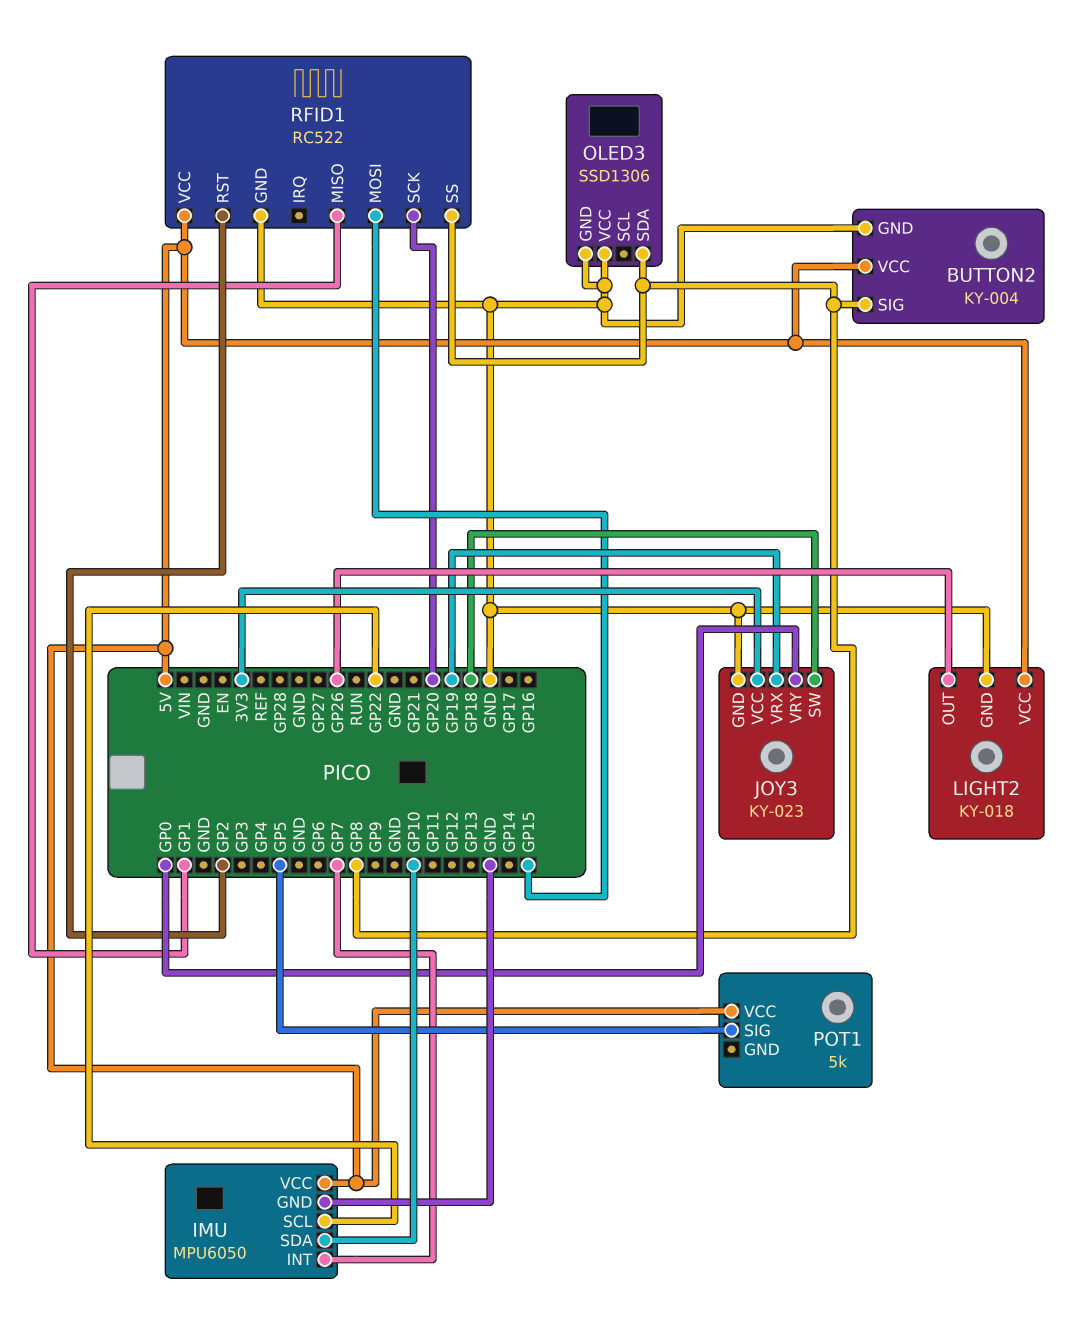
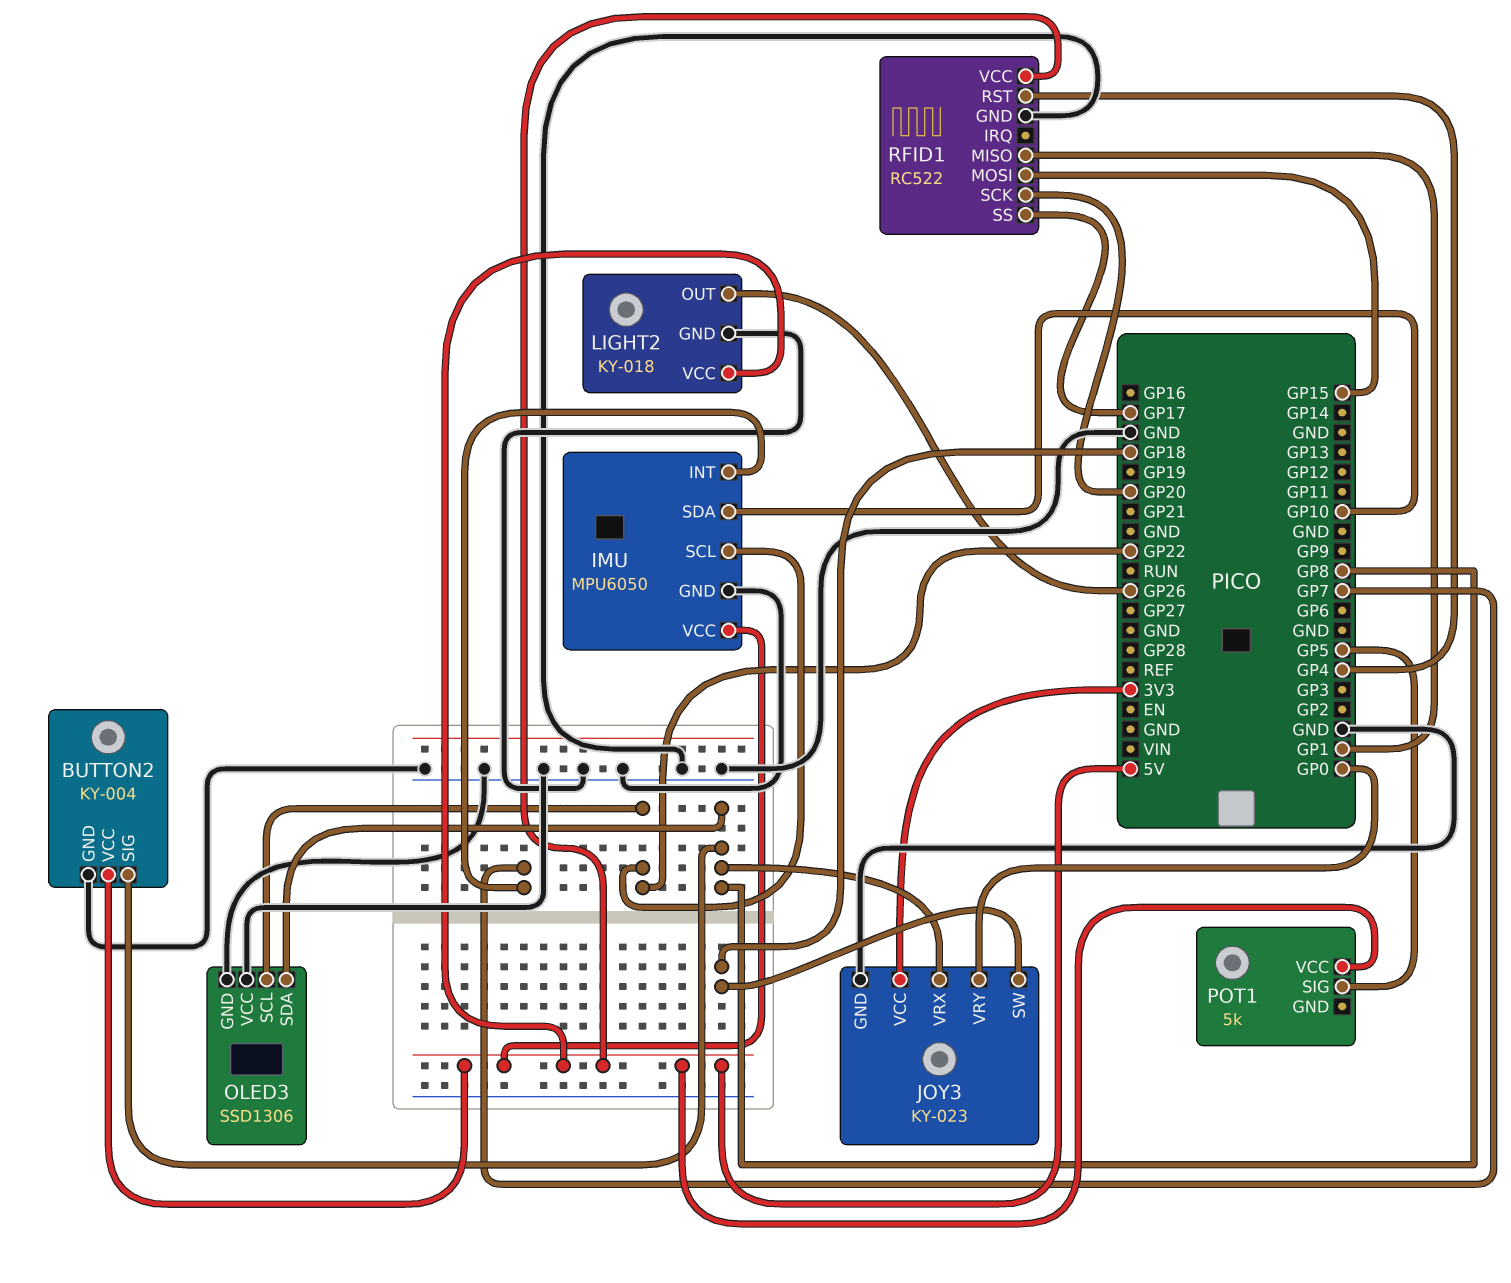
JOY3 pin VRX: GP19 -> GP8
OLED3 pin SCL: none -> GP22
RFID1 pin RST: GP2 -> GP4
RFID1 pin SS: GP8 -> GP17

